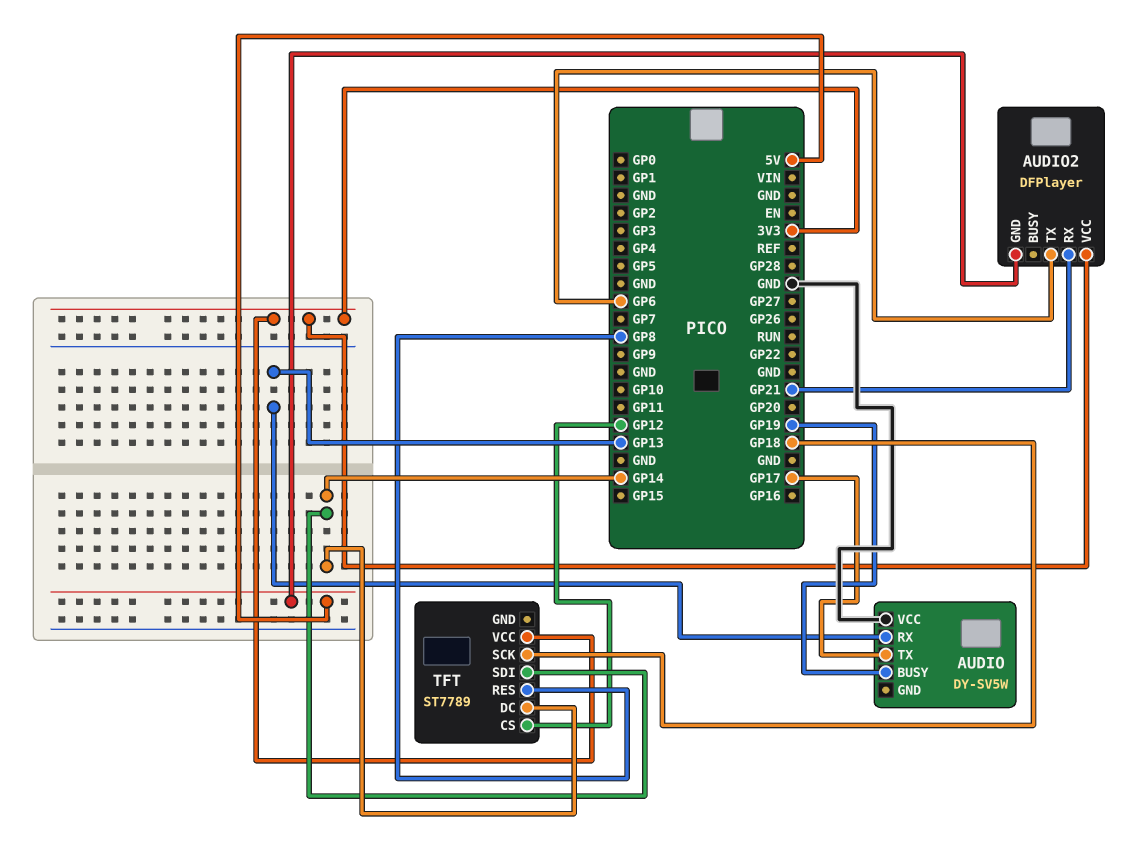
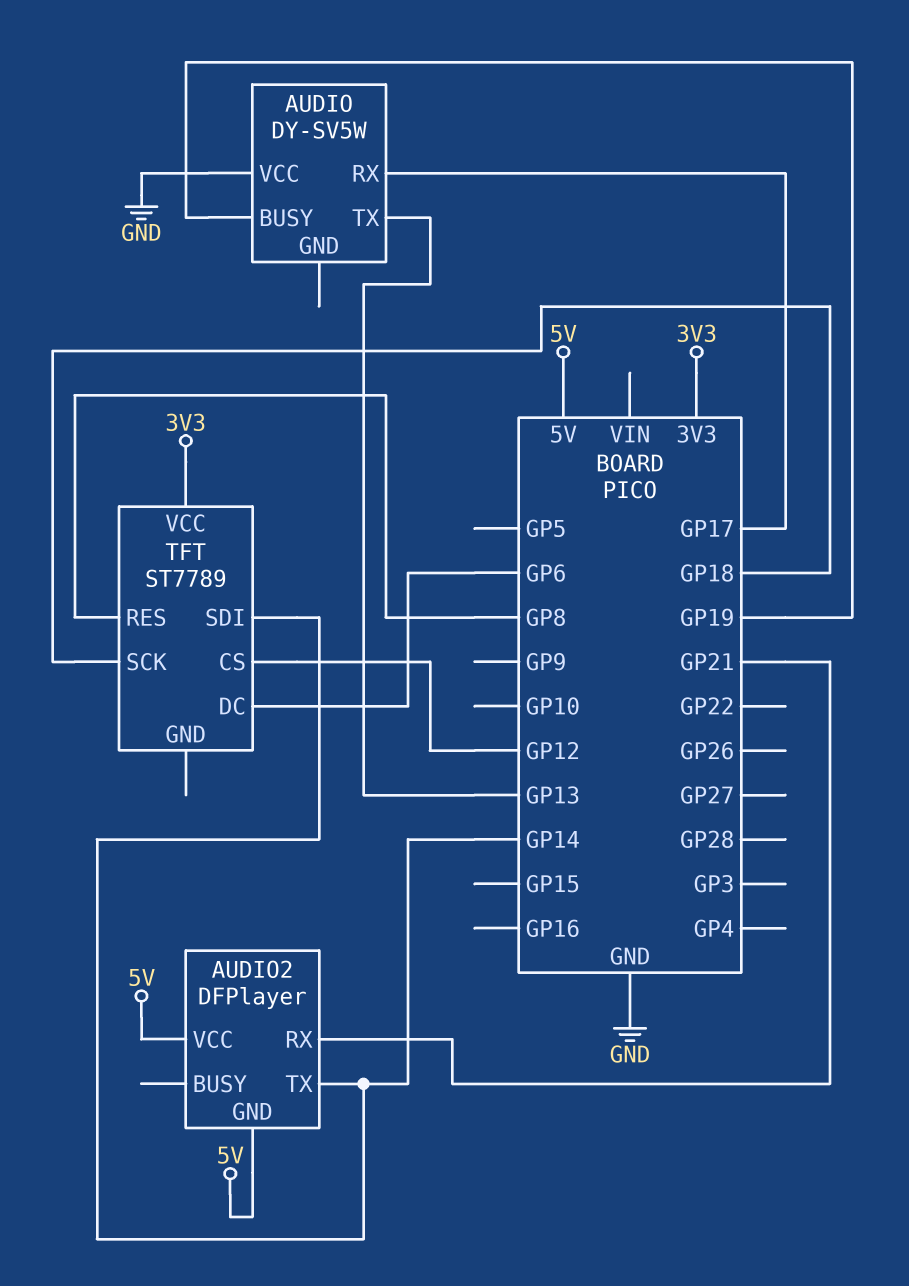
AUDIO pin RX: GP13 -> GP17
AUDIO pin TX: GP17 -> GP13
AUDIO2 pin TX: GP6 -> GP14
AUDIO2 pin VCC: 3V3 -> 5V
TFT pin DC: GP14 -> GP6

